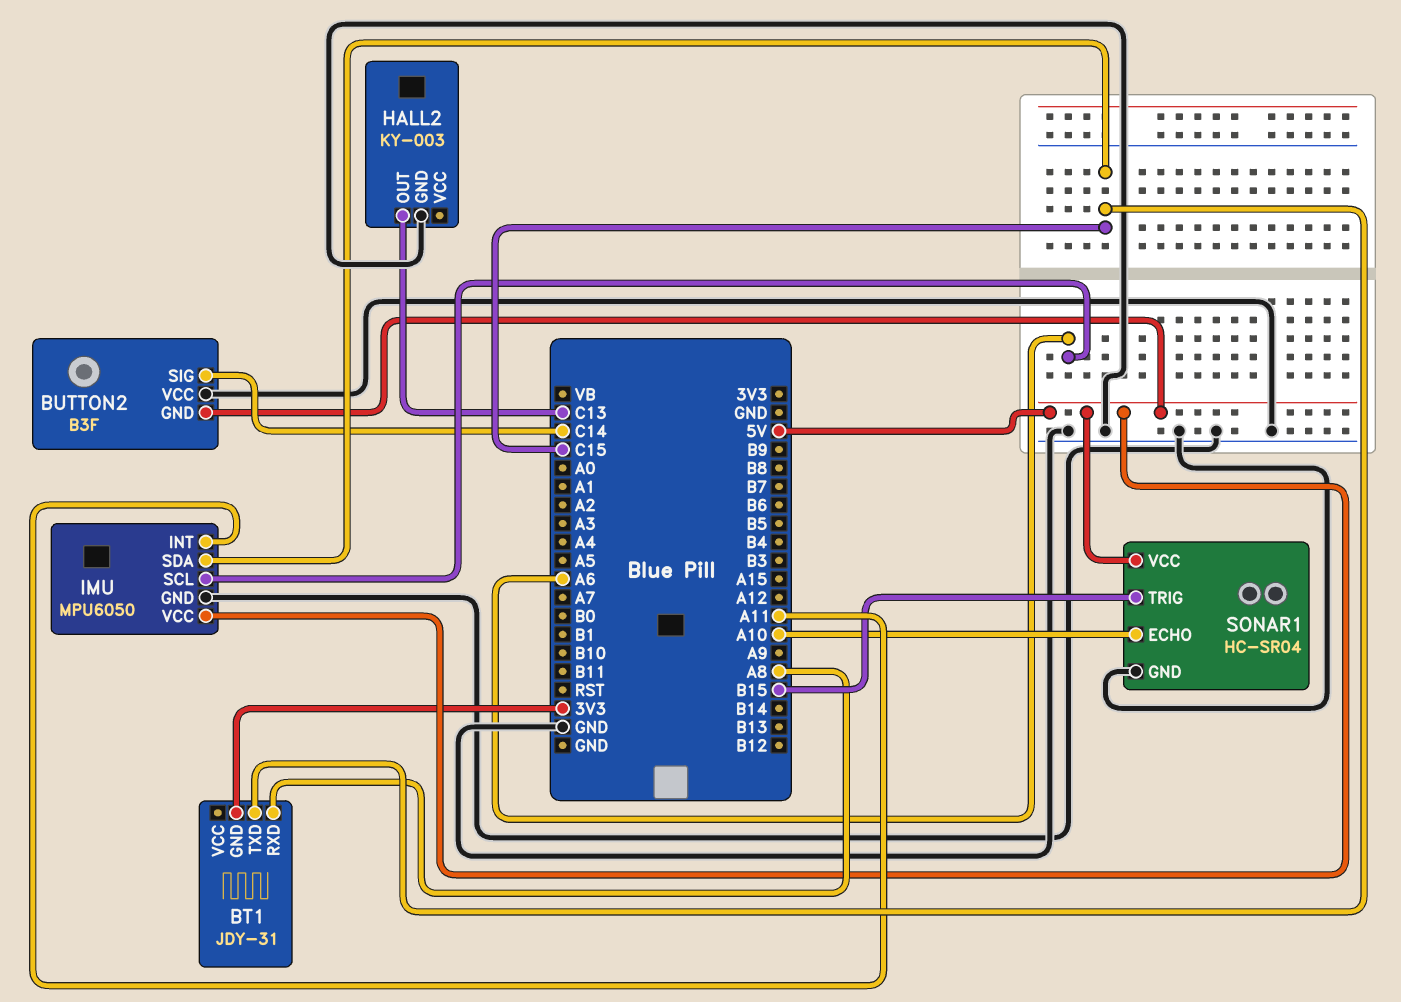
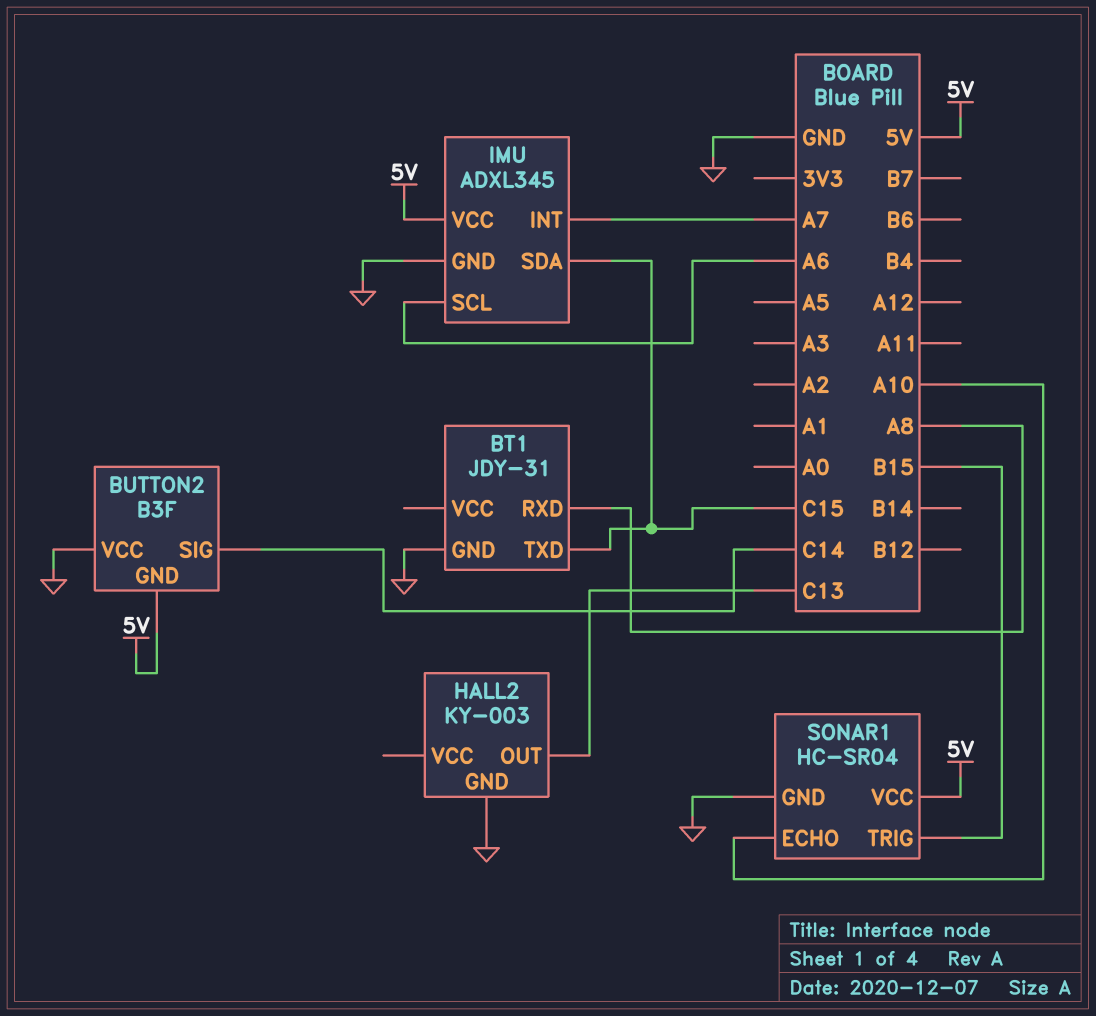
BT1 pin GND: 3V3 -> GND
IMU: MPU6050 -> ADXL345
IMU pin INT: A11 -> A7

